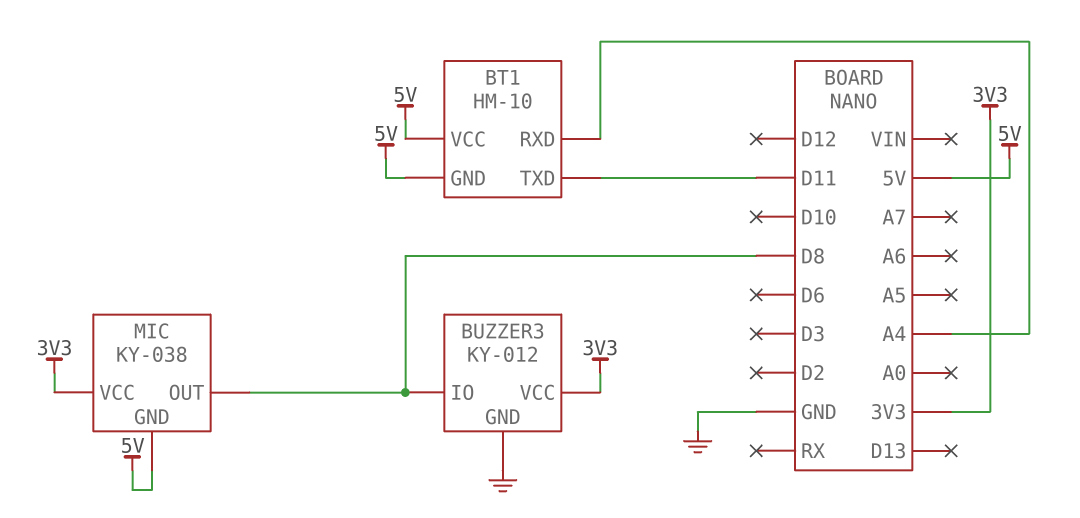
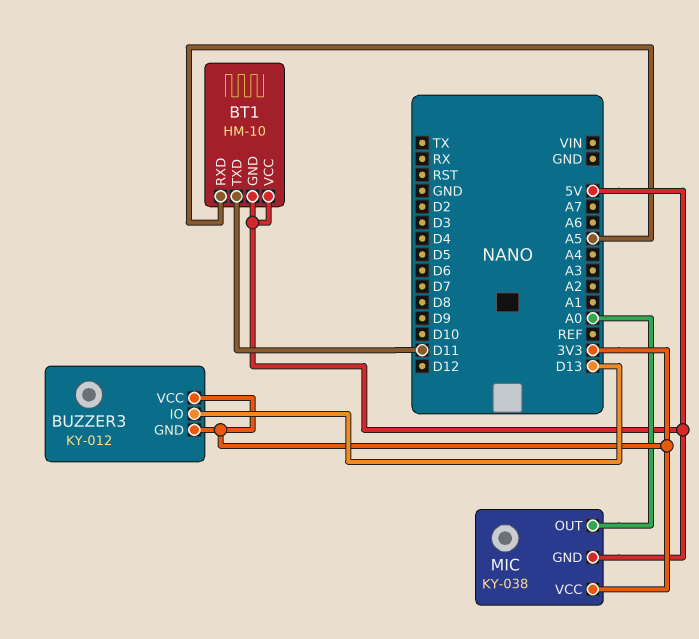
BT1 pin RXD: A4 -> A5
BUZZER3 pin GND: GND -> 3V3
BUZZER3 pin IO: D8 -> D13
MIC pin OUT: D8 -> A0

